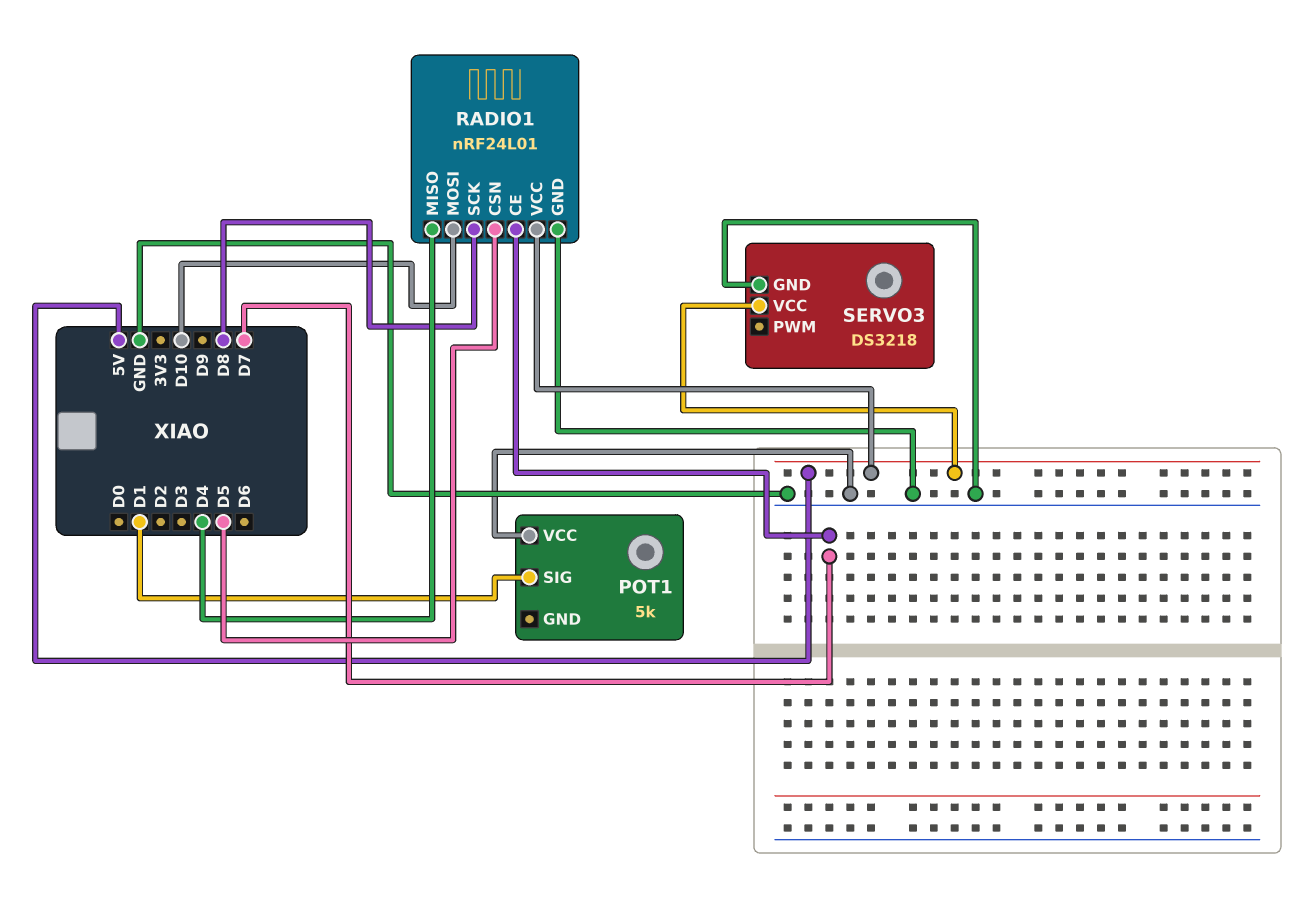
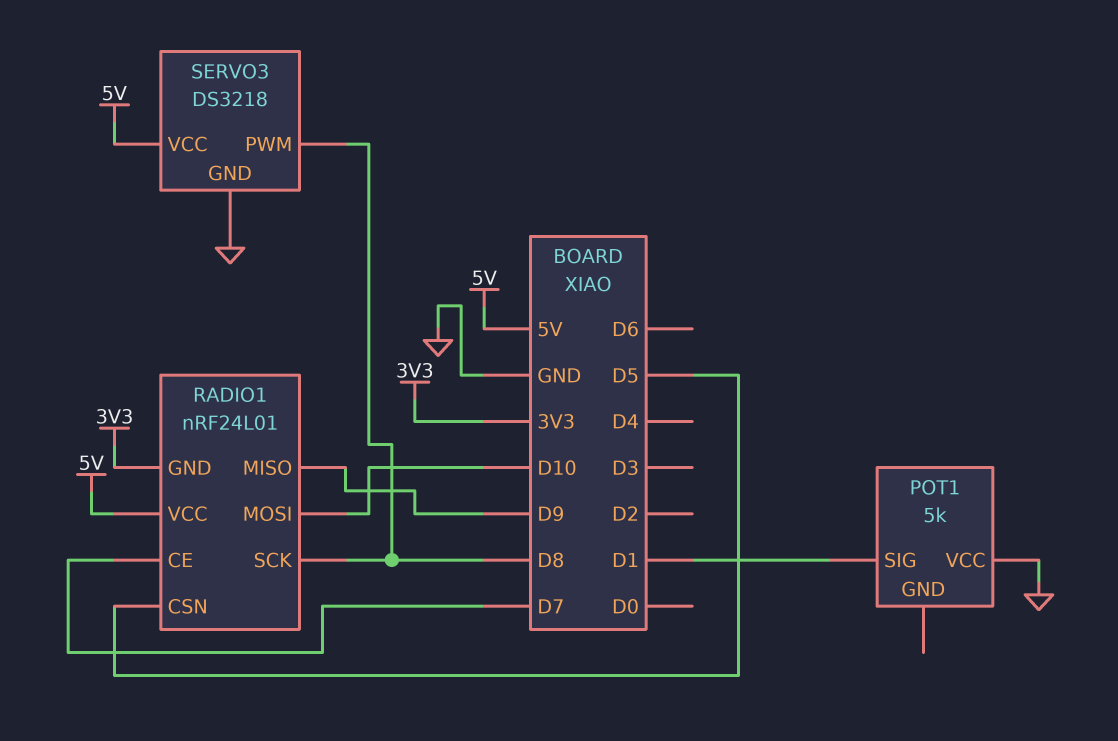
RADIO1 pin GND: GND -> 3V3
RADIO1 pin MISO: D4 -> D9
SERVO3 pin PWM: none -> D8

